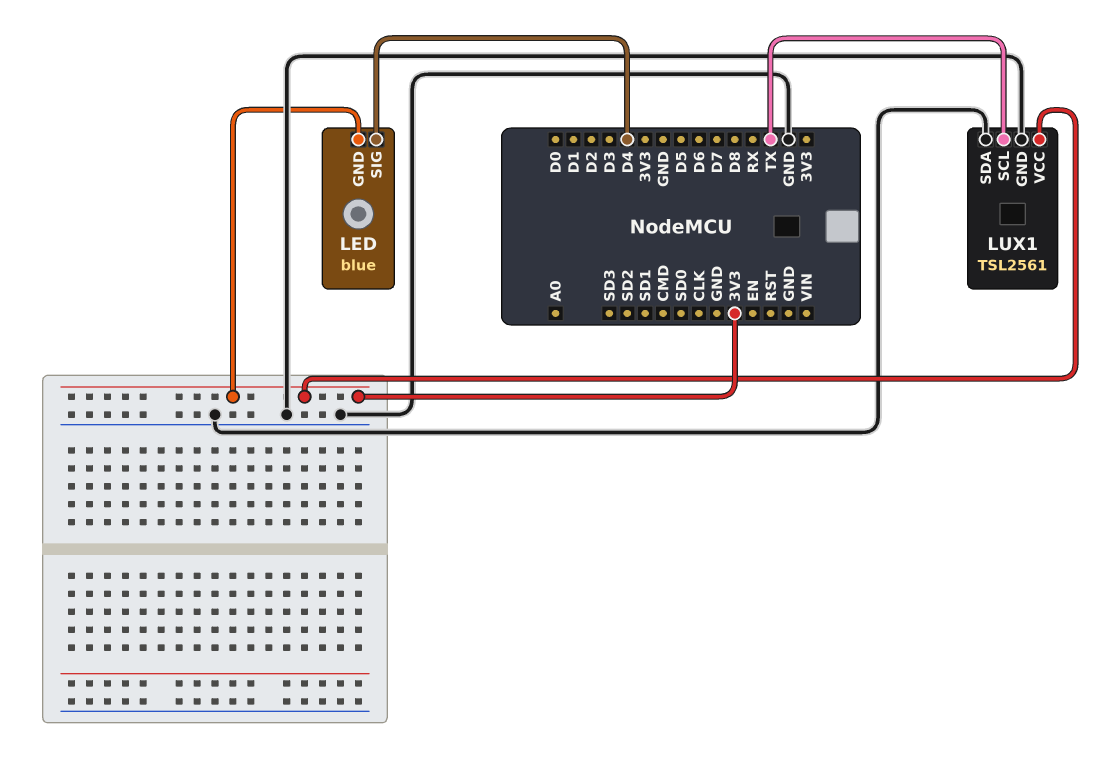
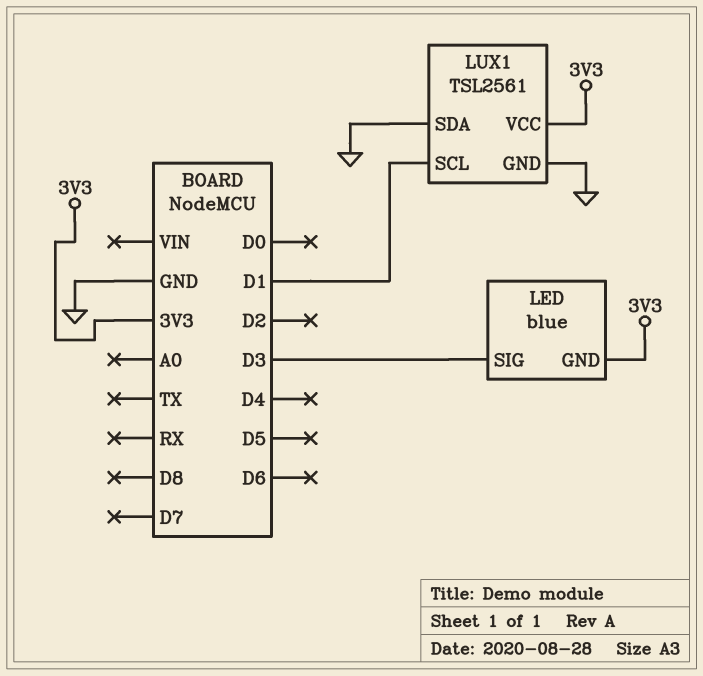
LED pin SIG: D4 -> D3
LUX1 pin SCL: TX -> D1

